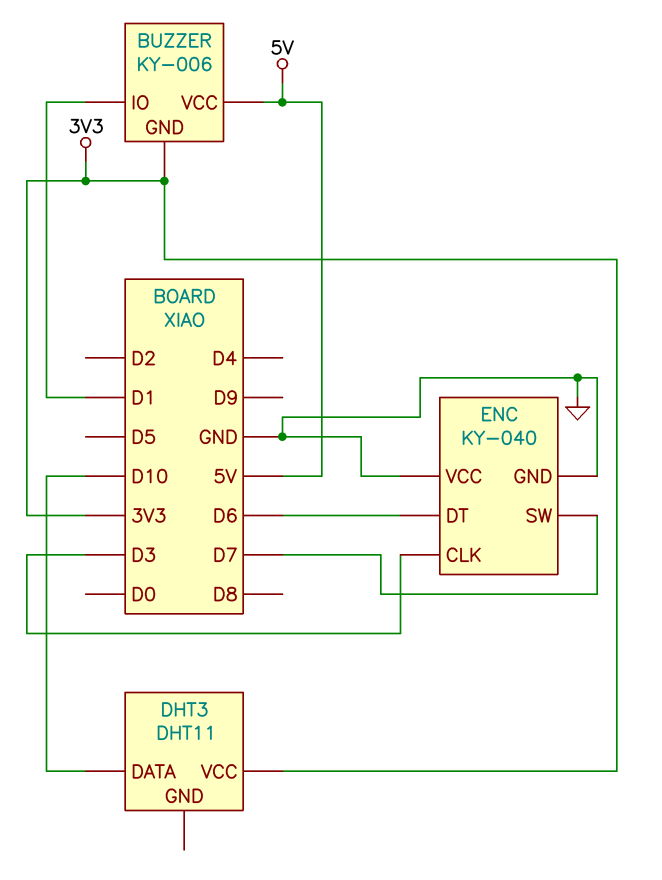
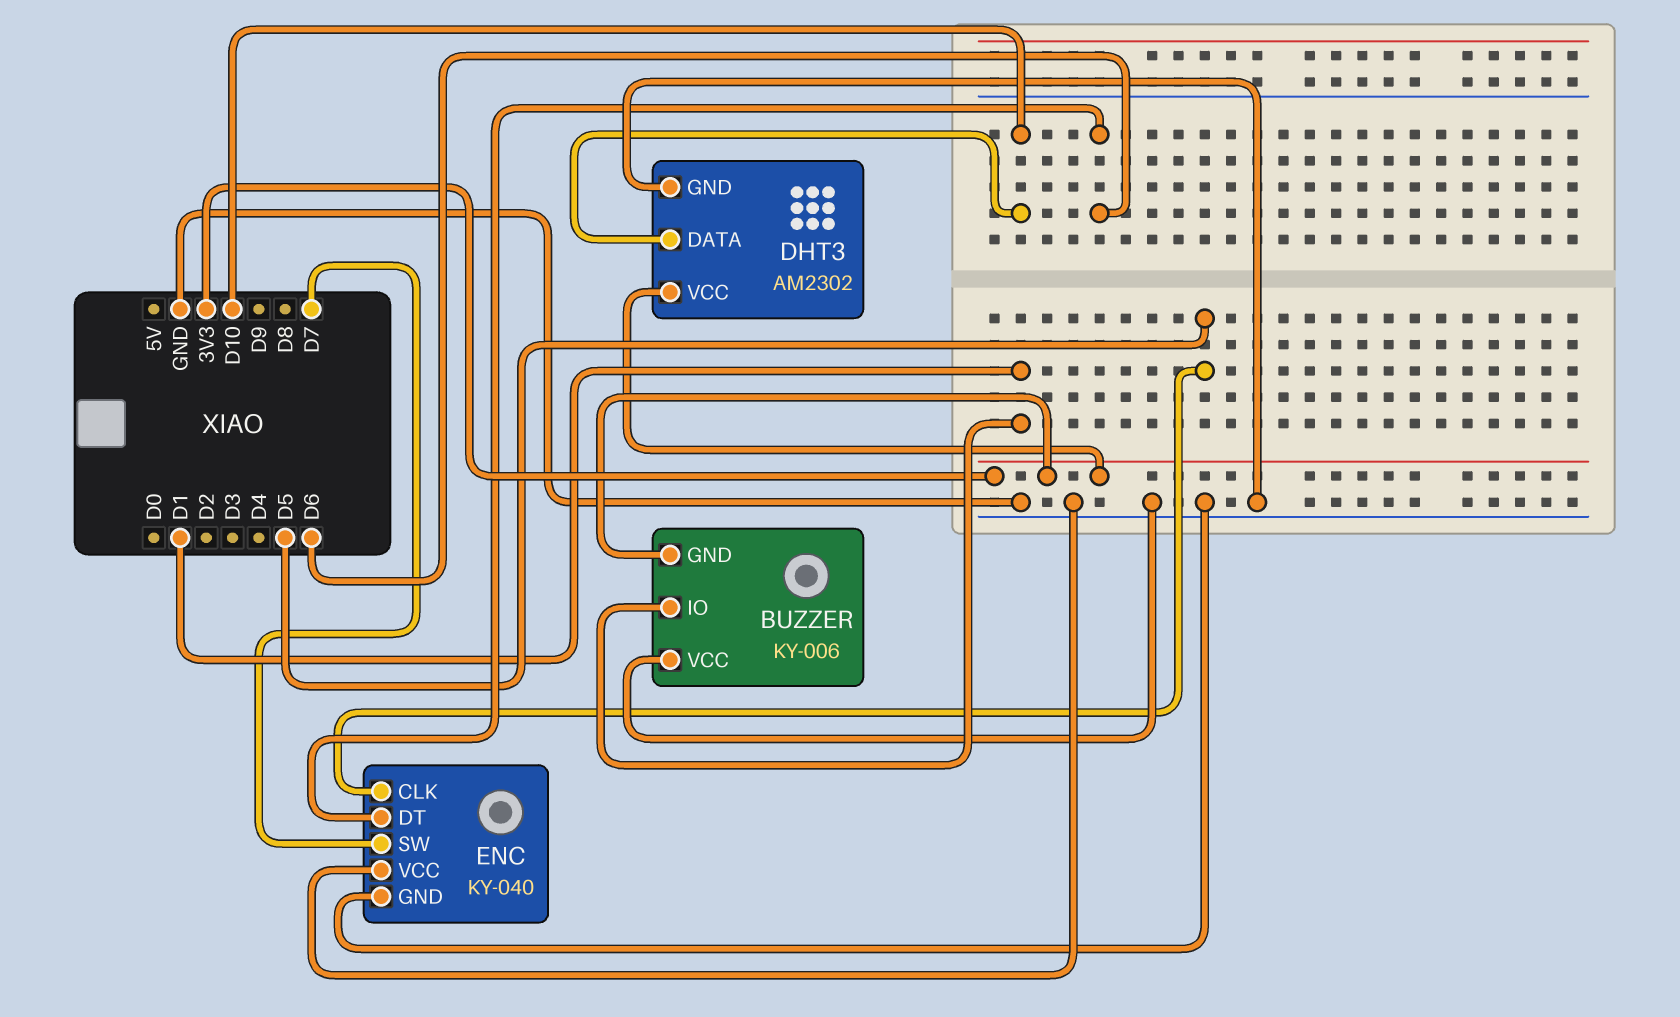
BUZZER pin VCC: 5V -> GND
DHT3: DHT11 -> AM2302
DHT3 pin GND: none -> GND
ENC pin CLK: D3 -> D5

